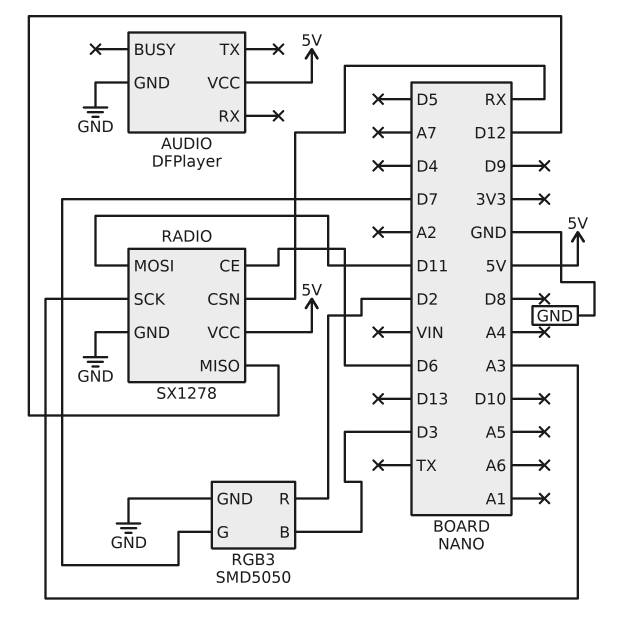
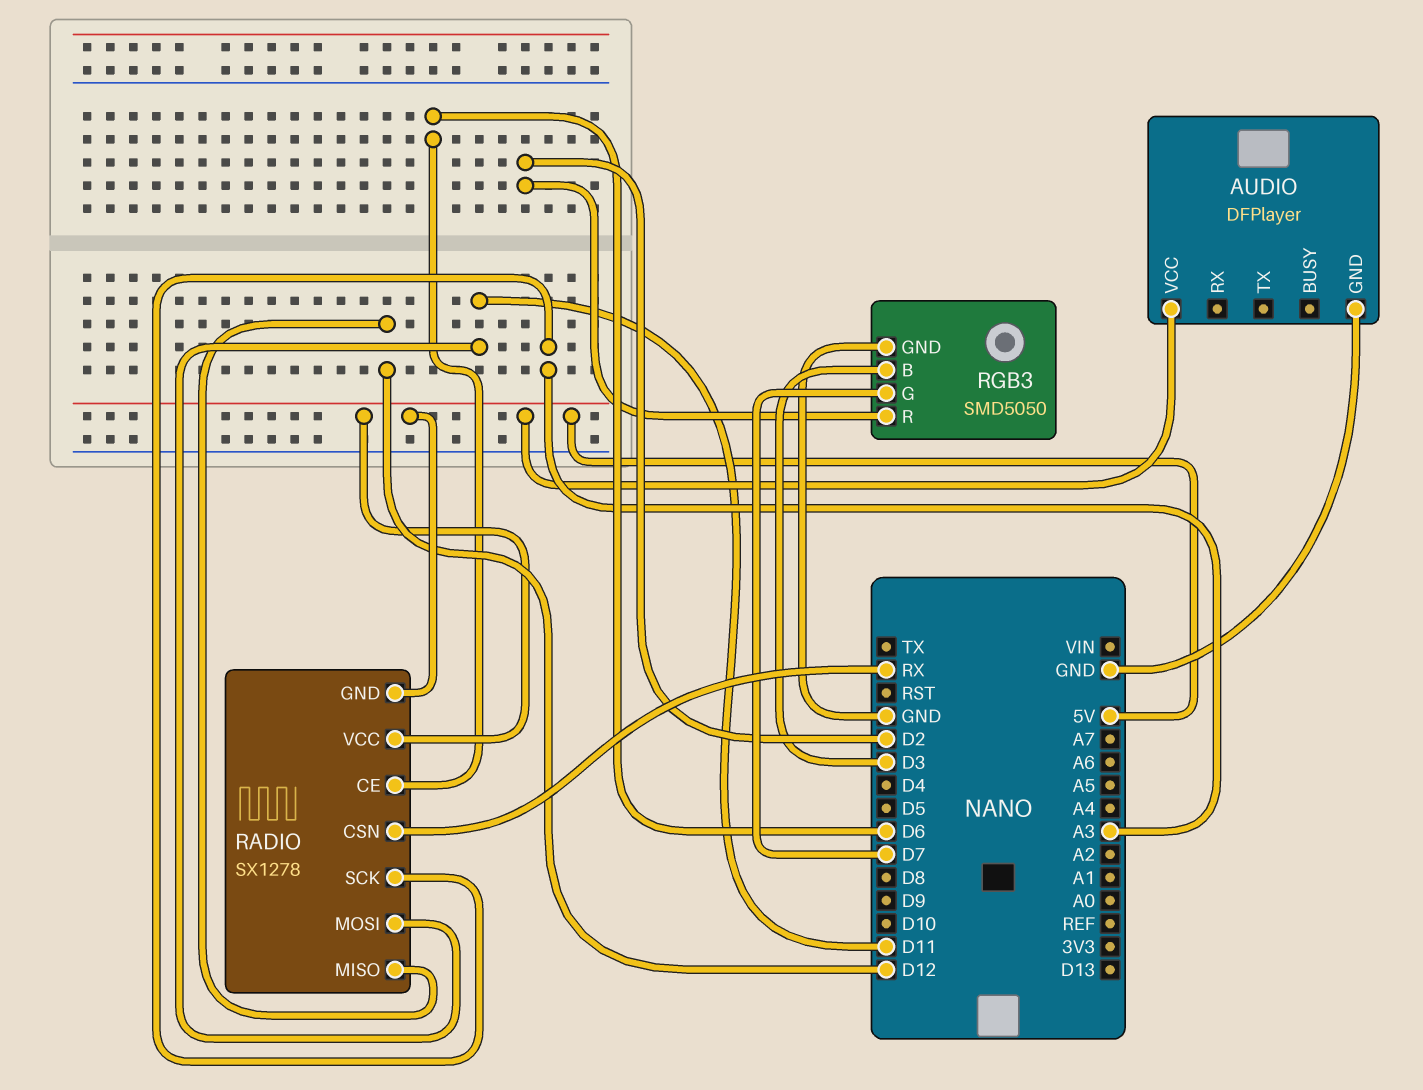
RADIO pin GND: GND -> 5V

